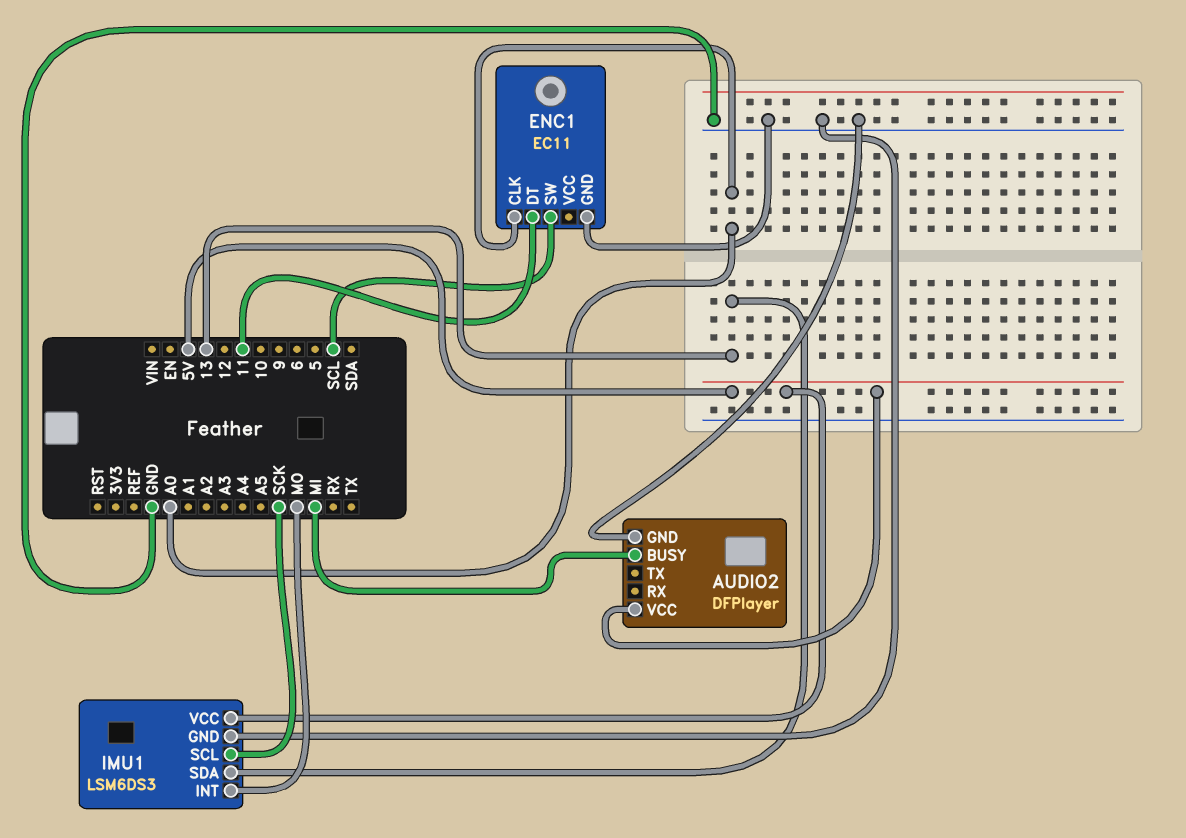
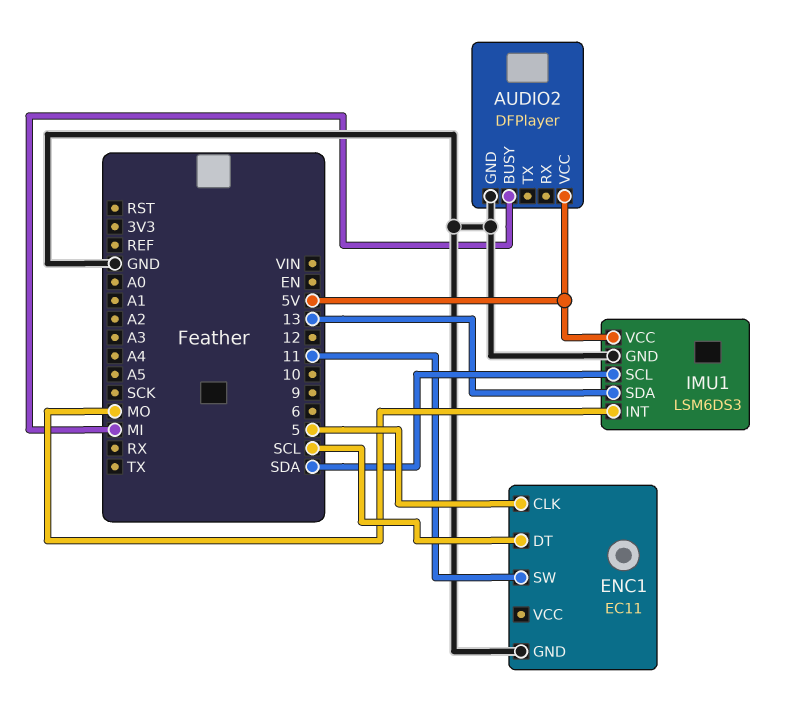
ENC1 pin CLK: A0 -> 5
ENC1 pin DT: 11 -> SCL
ENC1 pin SW: SCL -> 11
IMU1 pin SCL: SCK -> SDA

